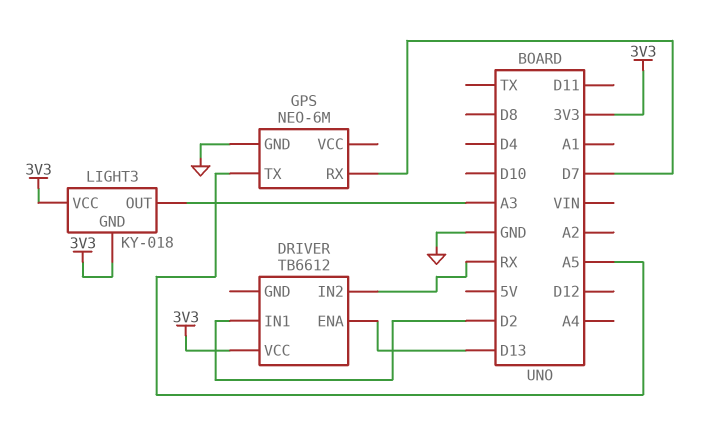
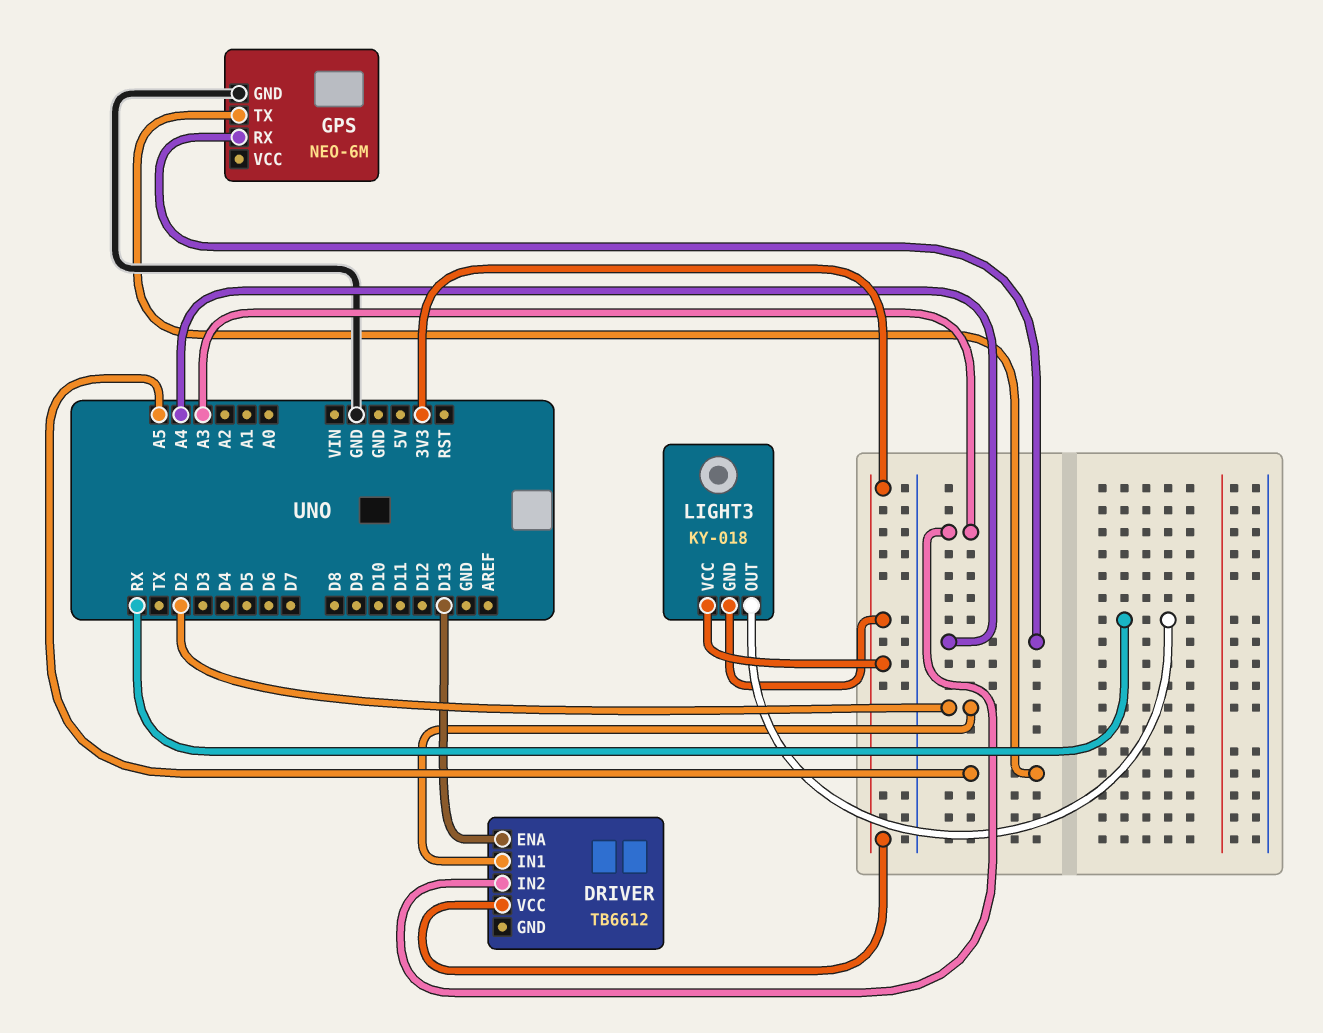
DRIVER pin IN2: RX -> A3
GPS pin RX: D7 -> A4
LIGHT3 pin OUT: A3 -> RX

